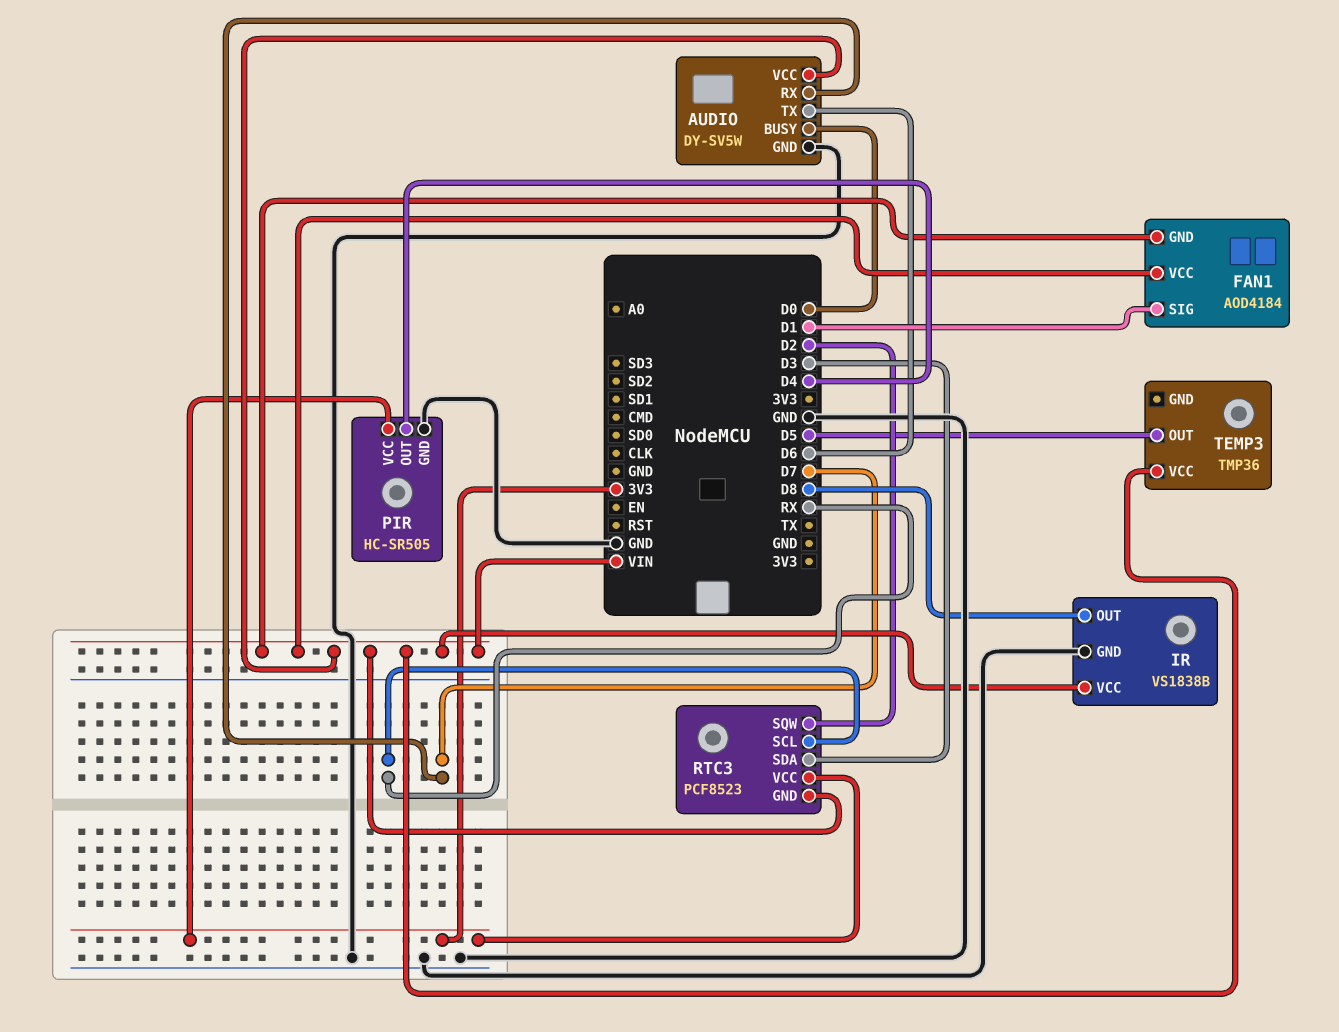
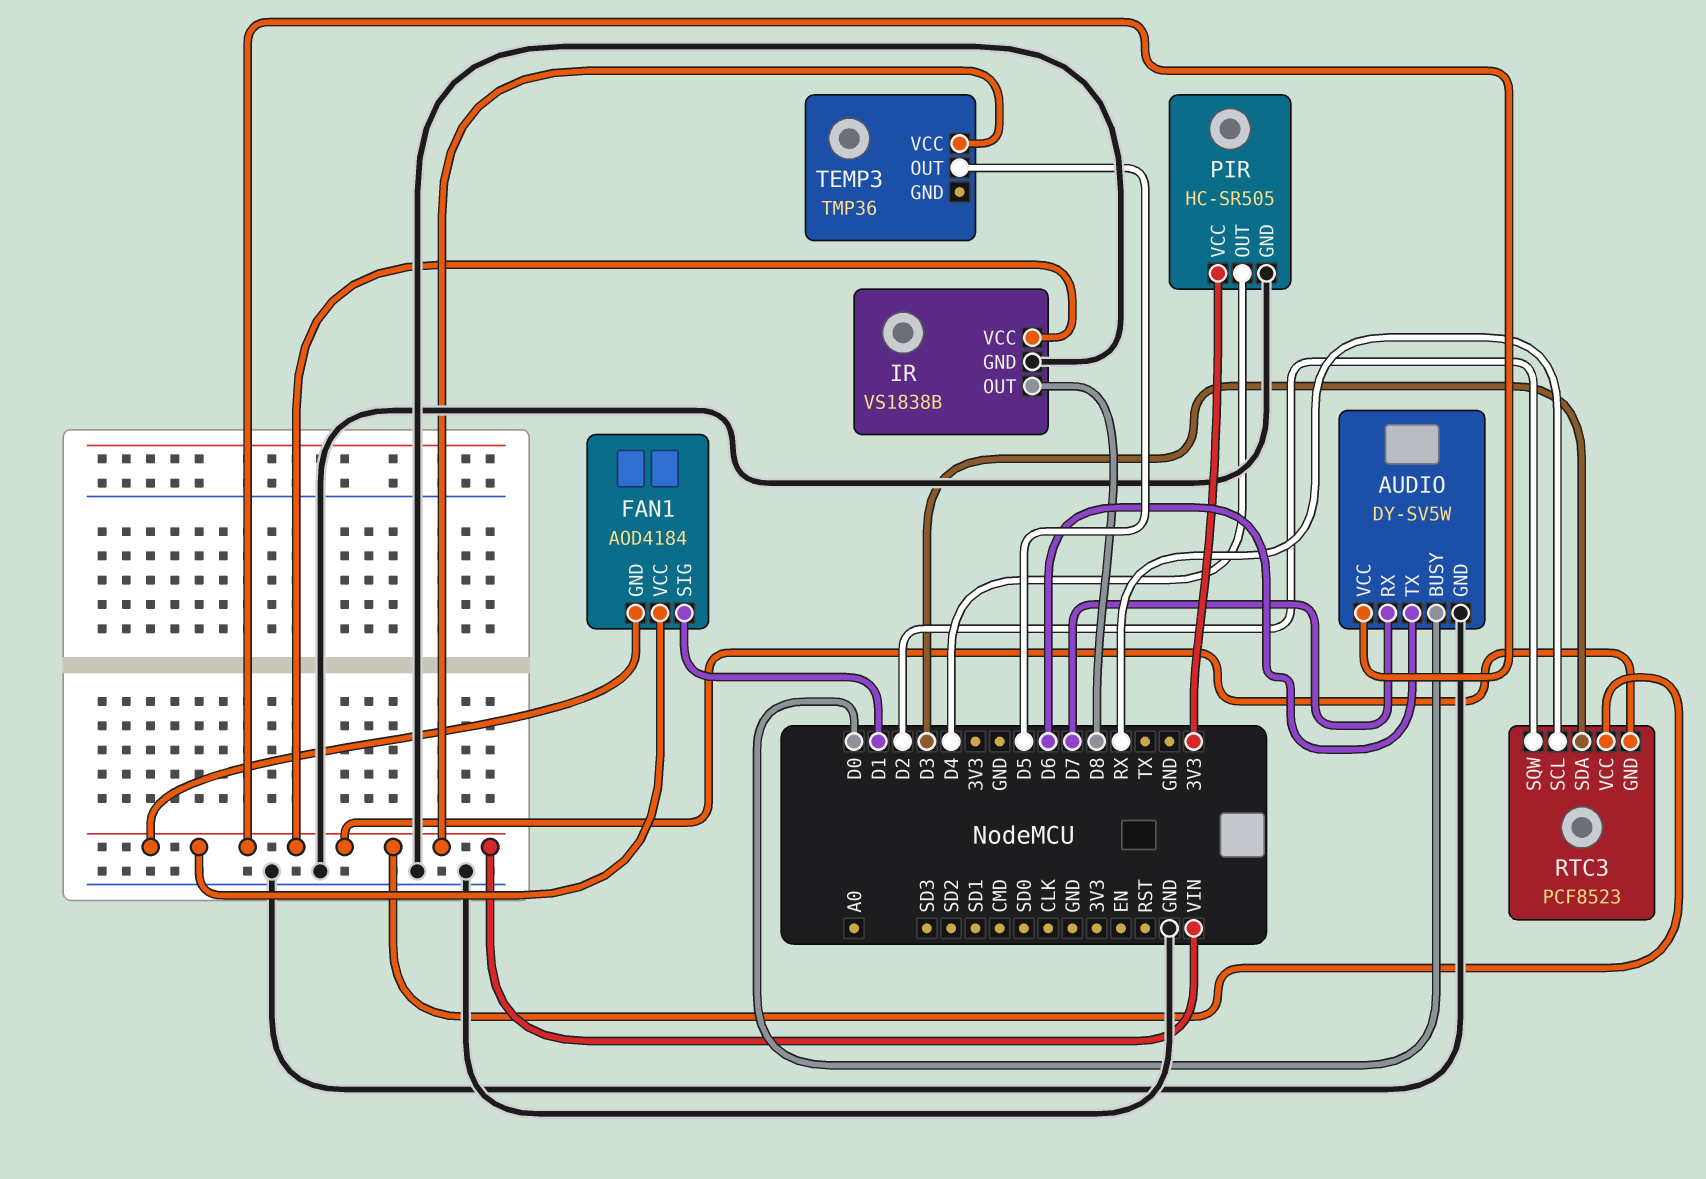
RTC3 pin VCC: 3V3 -> VIN

